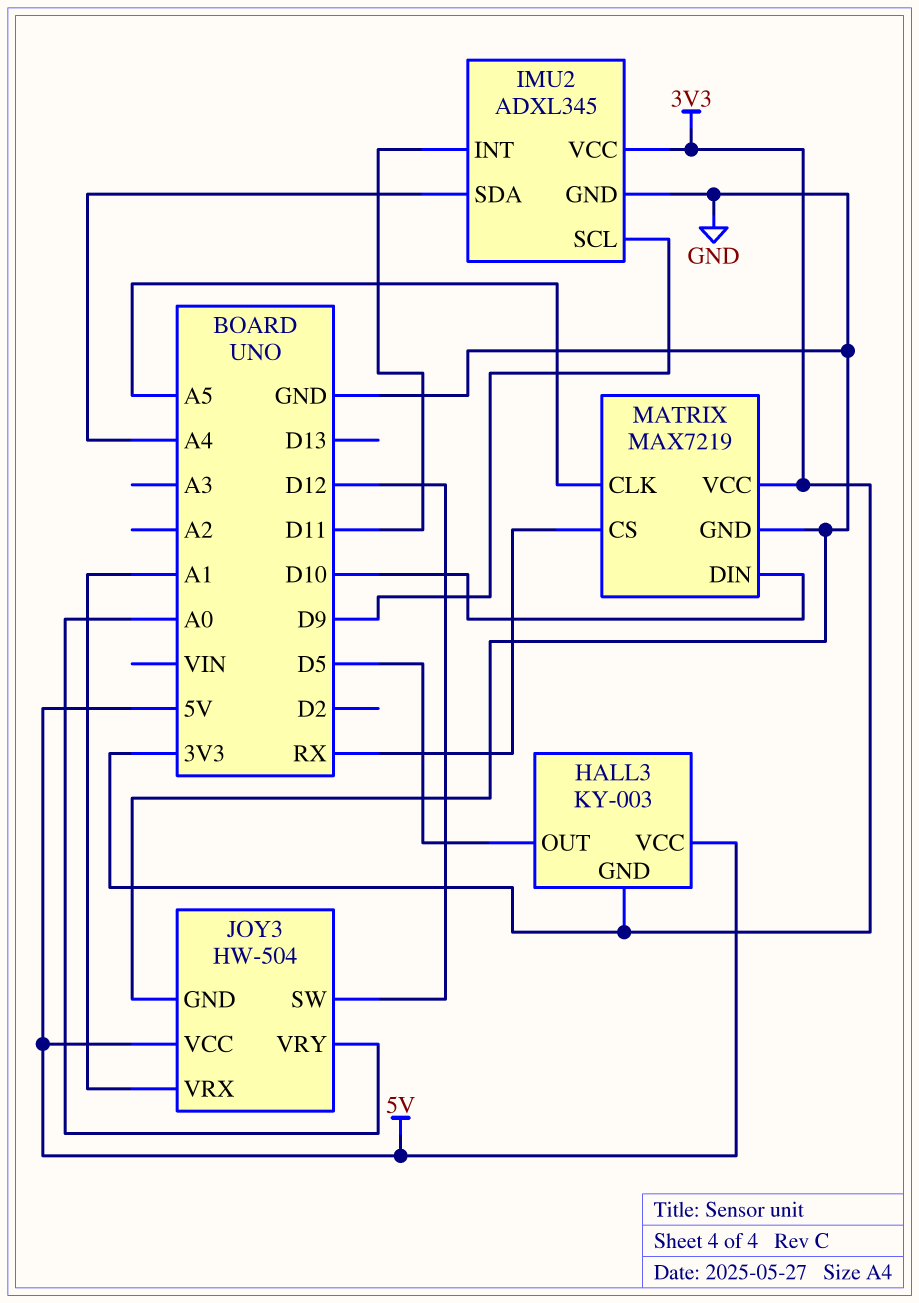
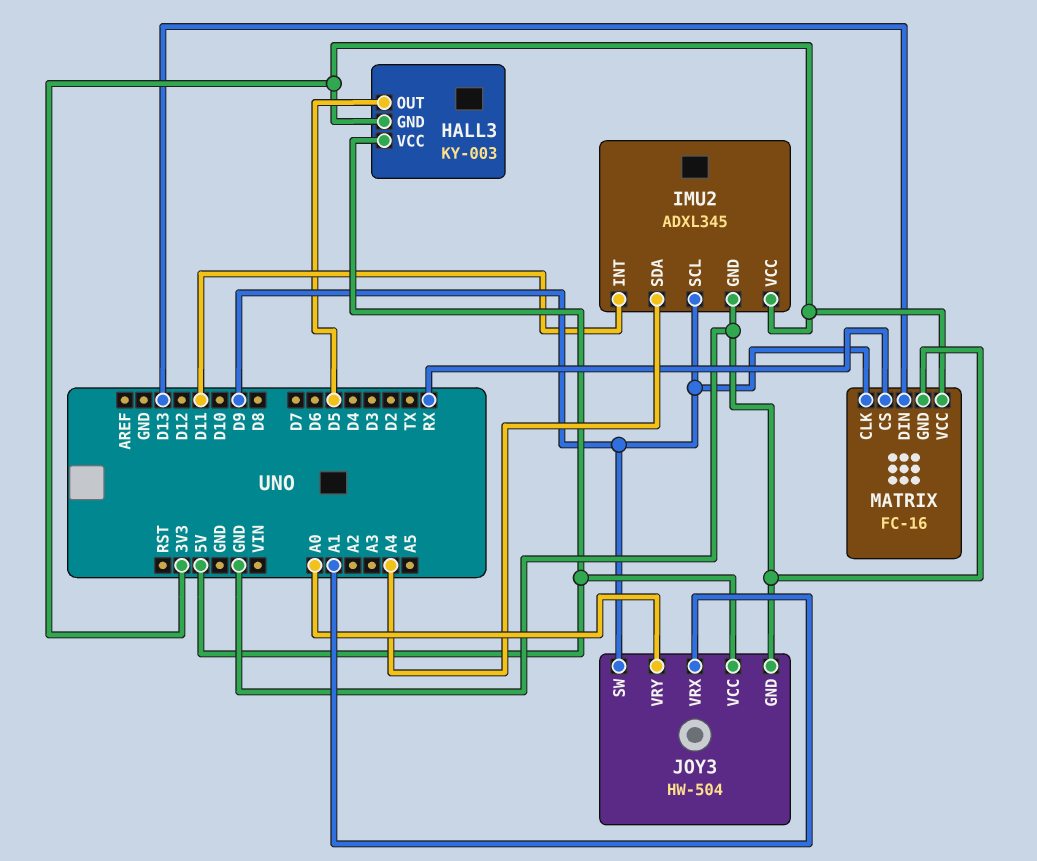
JOY3 pin SW: D12 -> D9
MATRIX: MAX7219 -> FC-16
MATRIX pin CLK: A5 -> D9
MATRIX pin DIN: D10 -> D13

